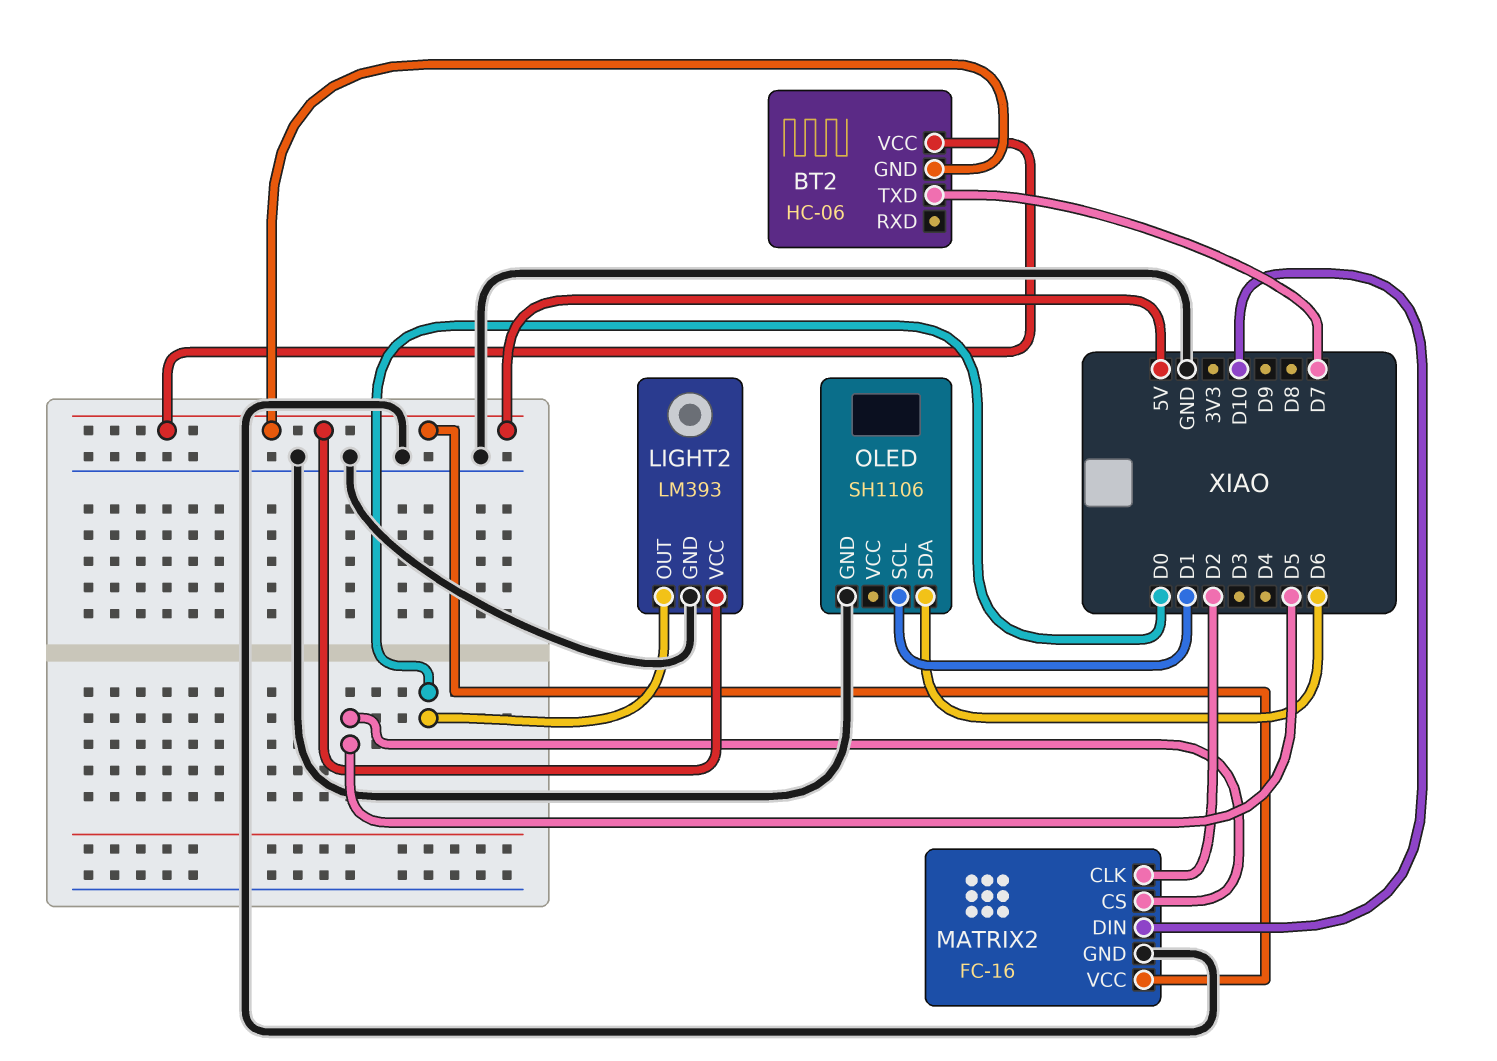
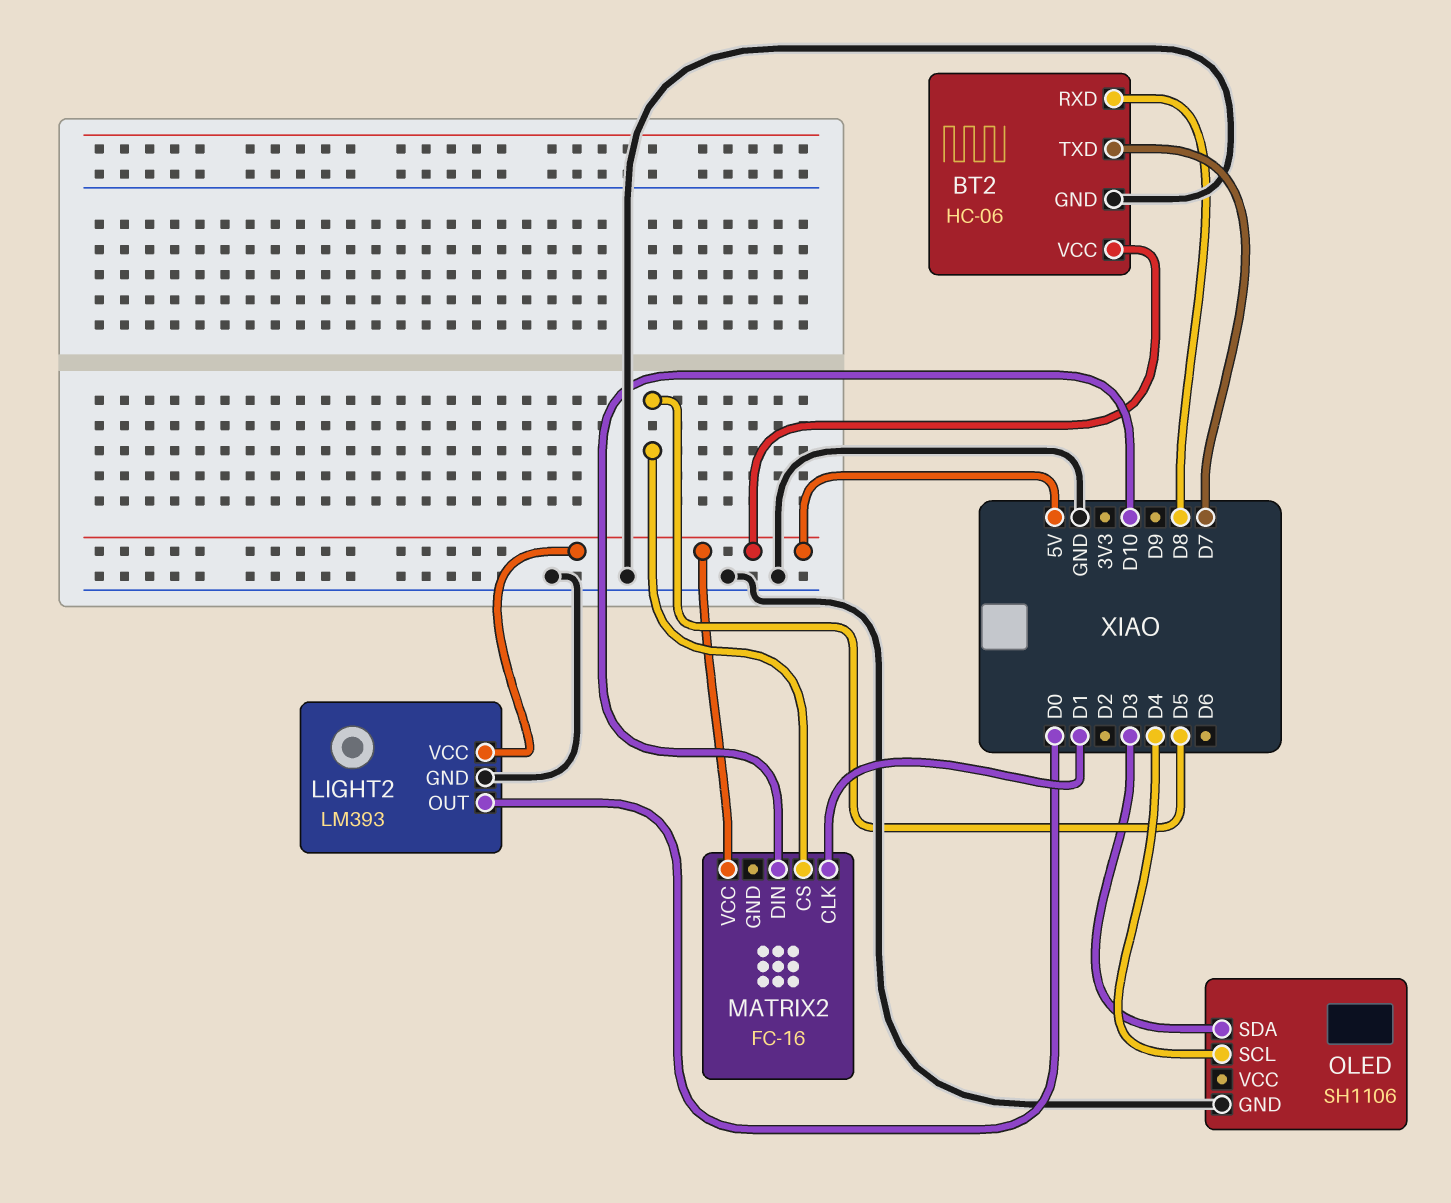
BT2 pin GND: 5V -> GND
BT2 pin RXD: none -> D8
MATRIX2 pin CLK: D2 -> D1
MATRIX2 pin GND: GND -> none
OLED pin SCL: D1 -> D4
OLED pin SDA: D6 -> D3

